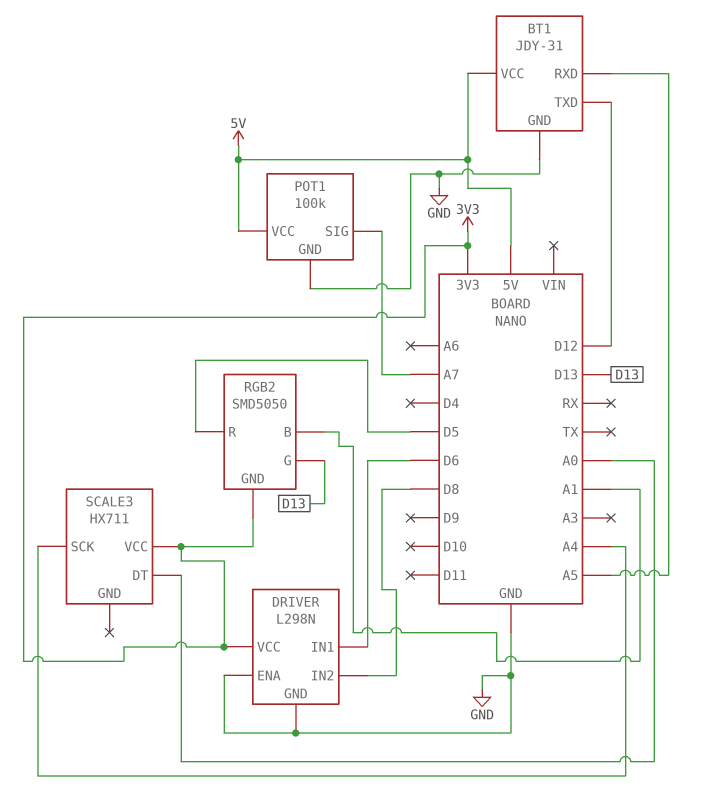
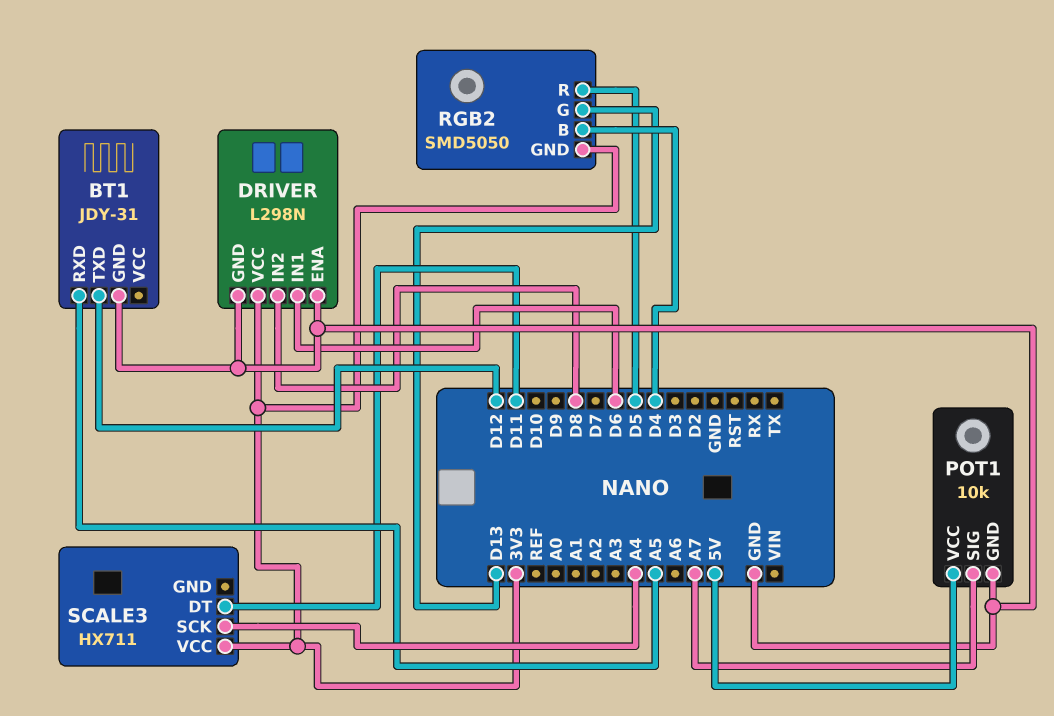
BT1 pin VCC: 5V -> none
POT1: 100k -> 10k
RGB2 pin B: A1 -> D4
SCALE3 pin DT: A0 -> D11

